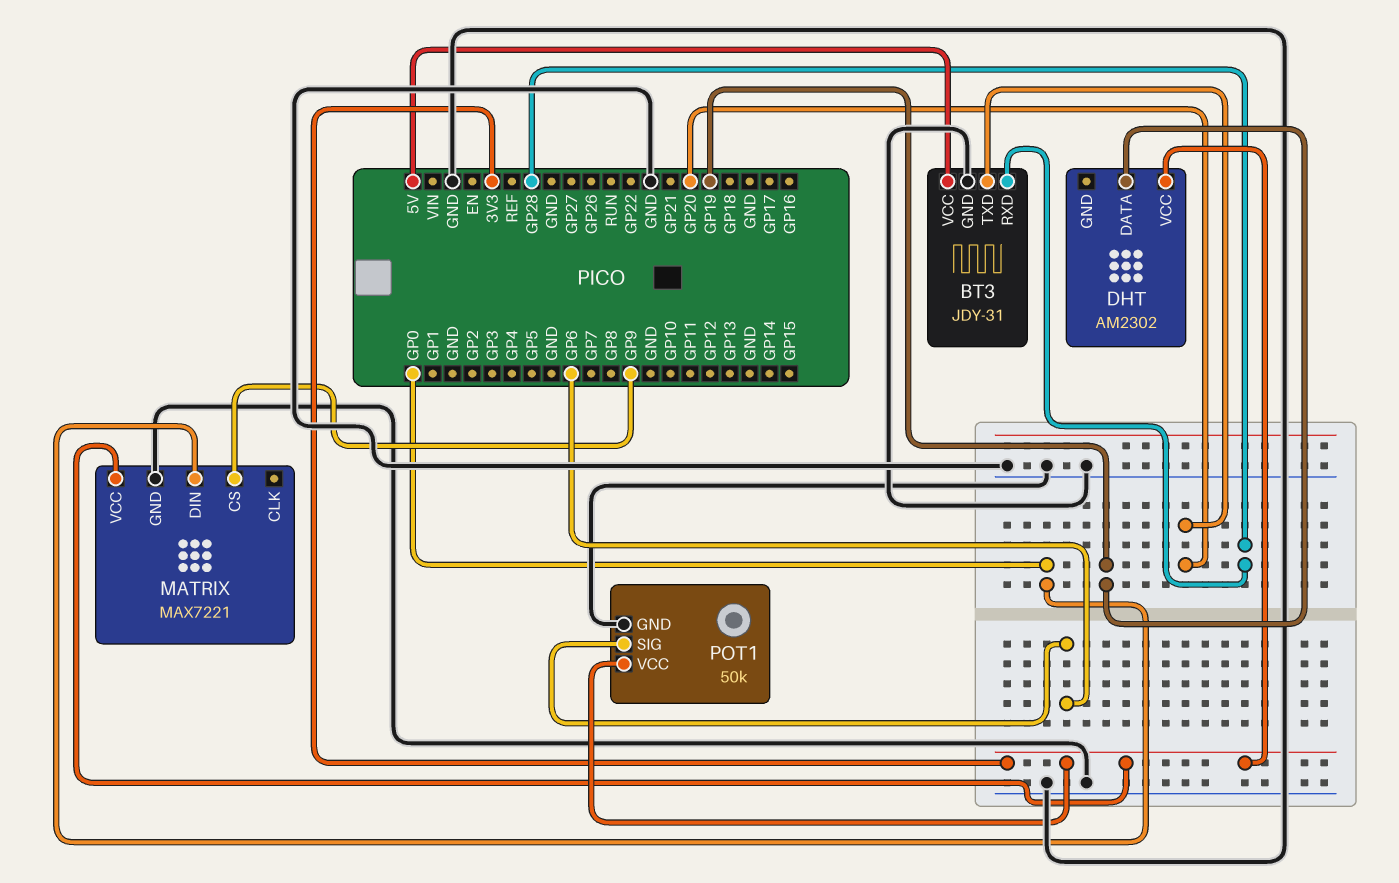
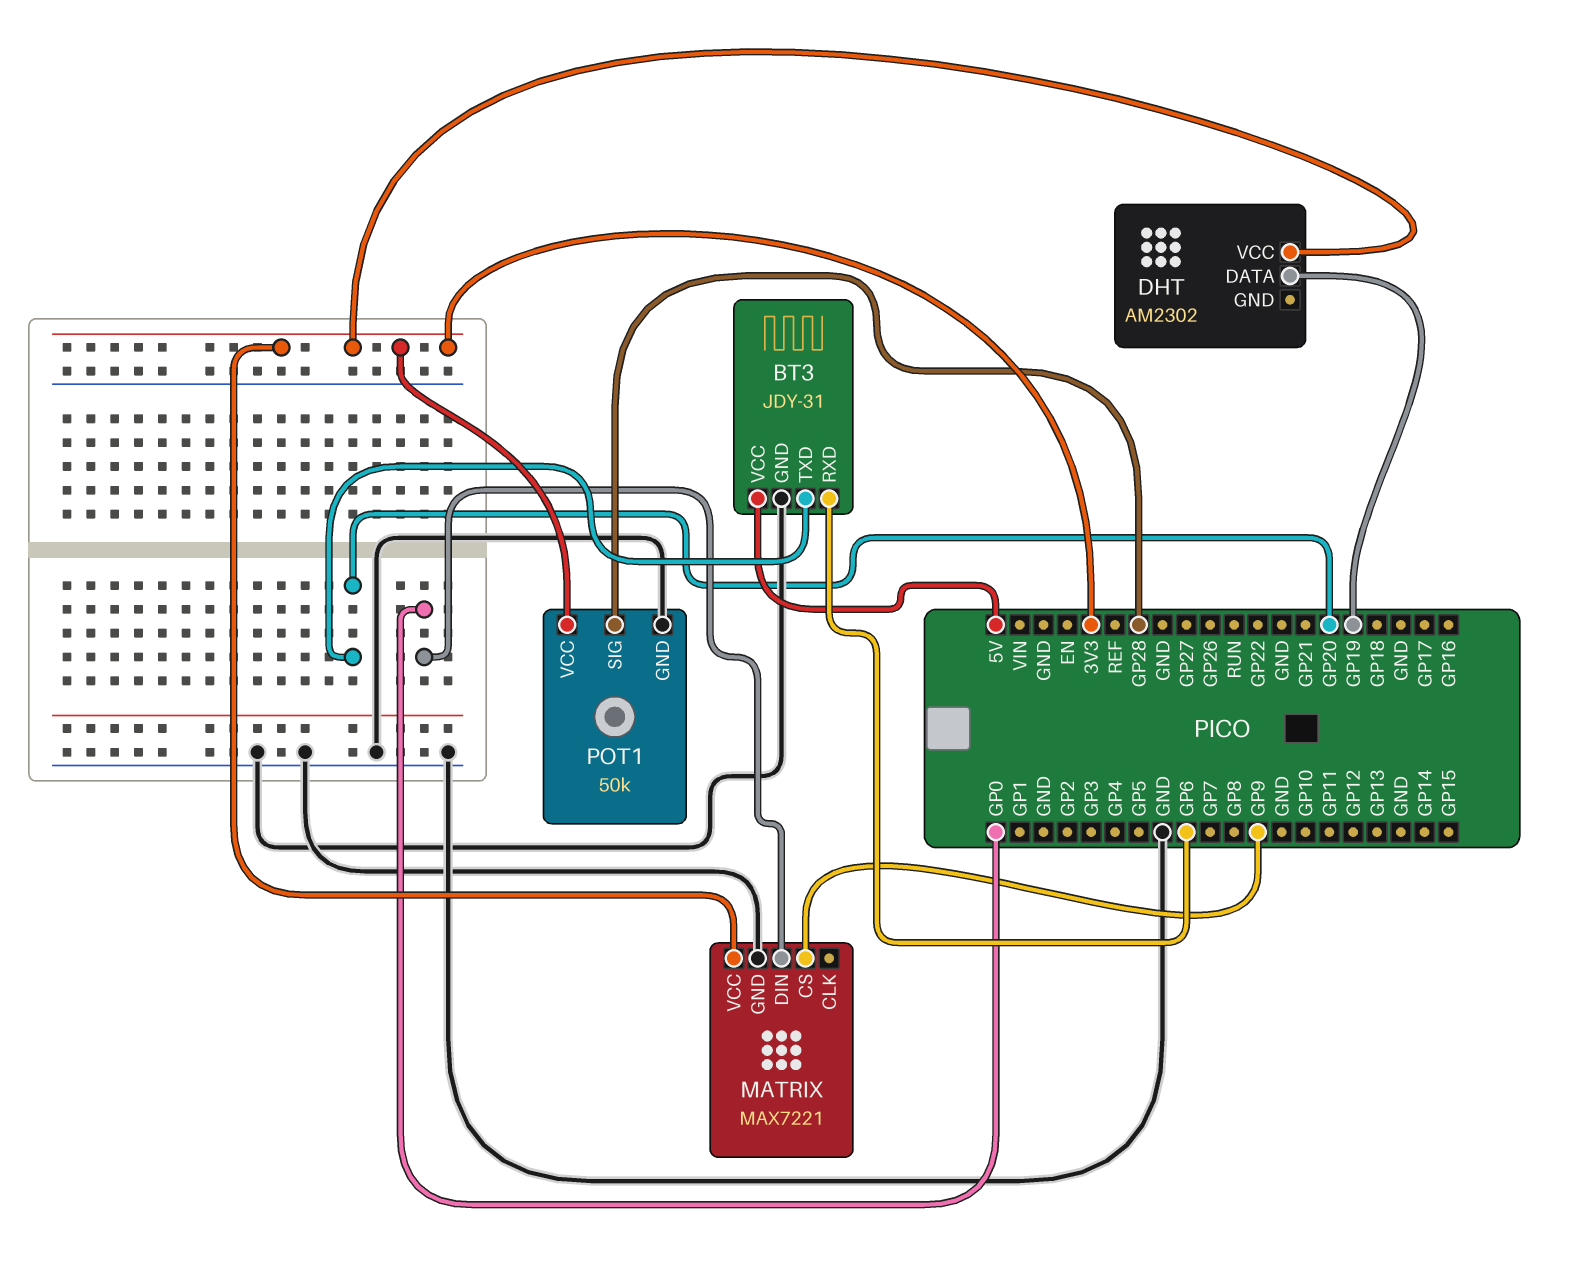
BT3 pin RXD: GP28 -> GP6
POT1 pin SIG: GP6 -> GP28

